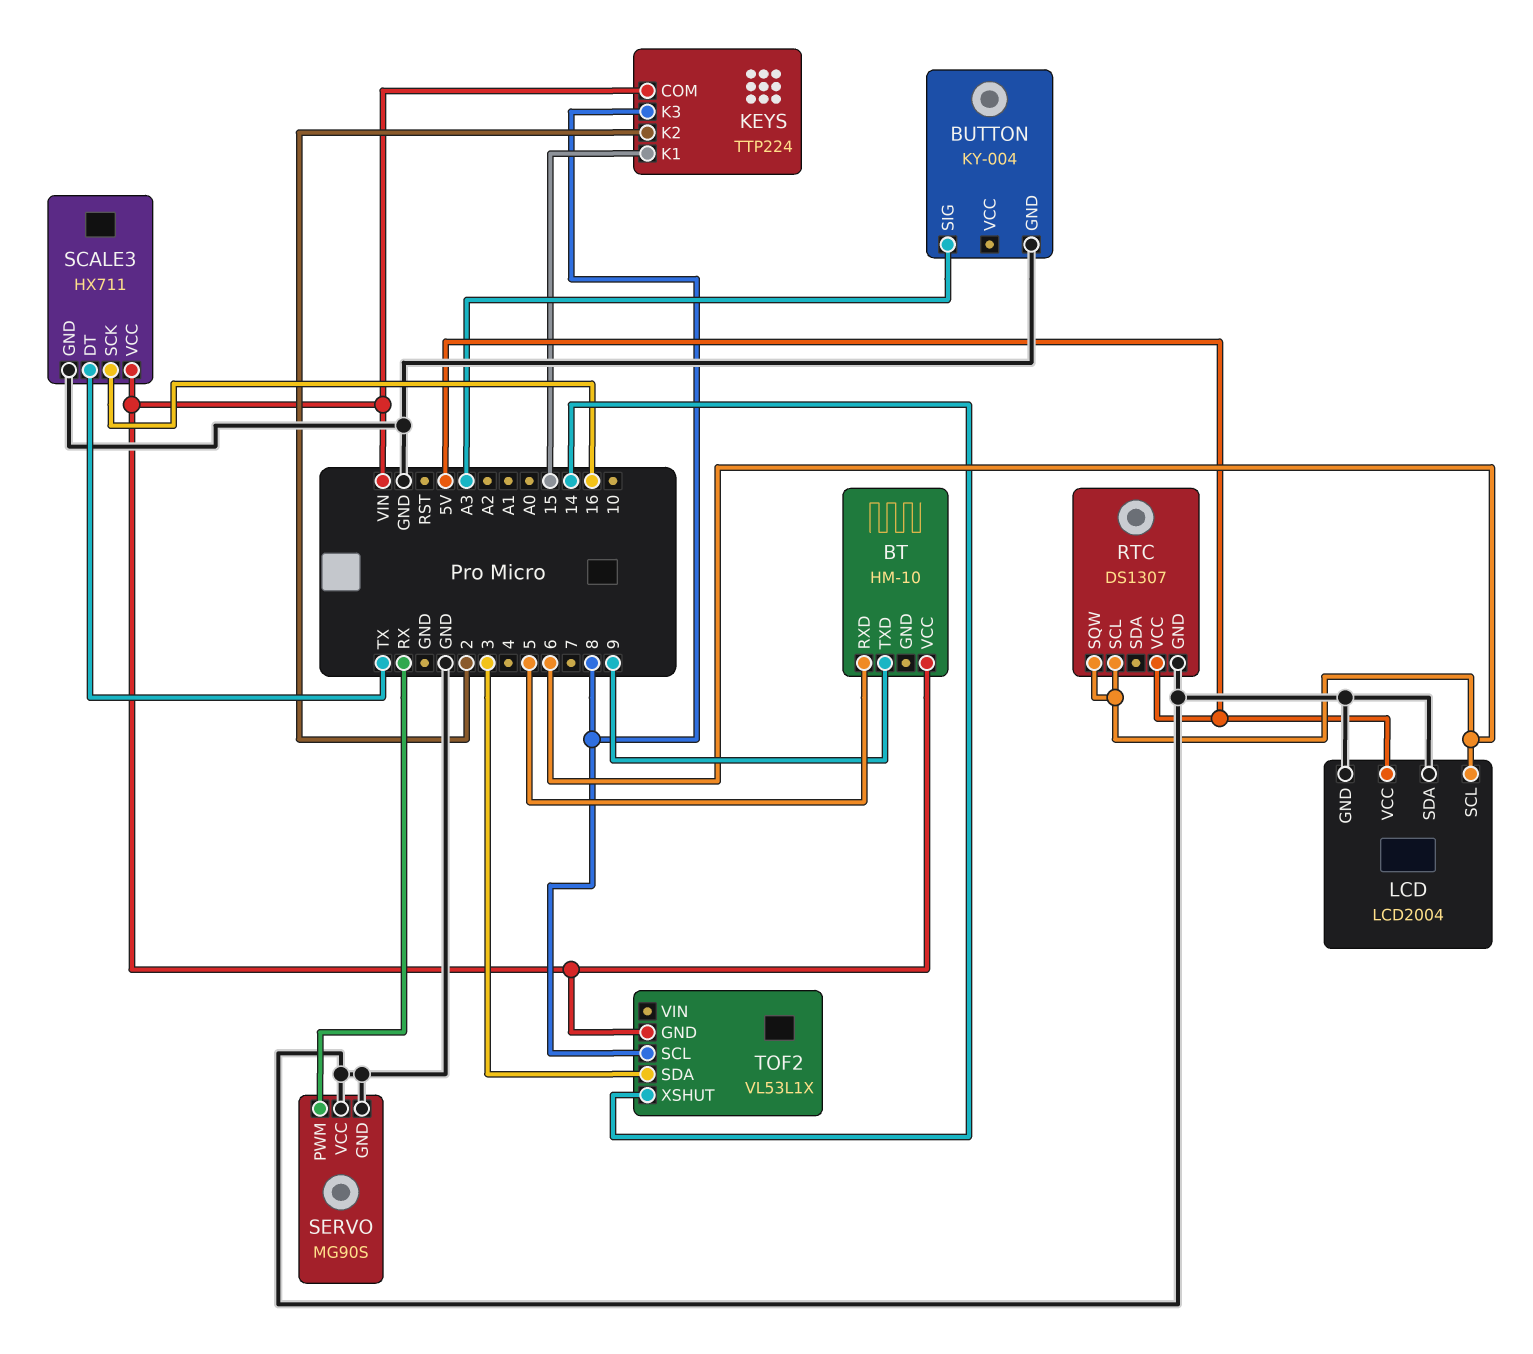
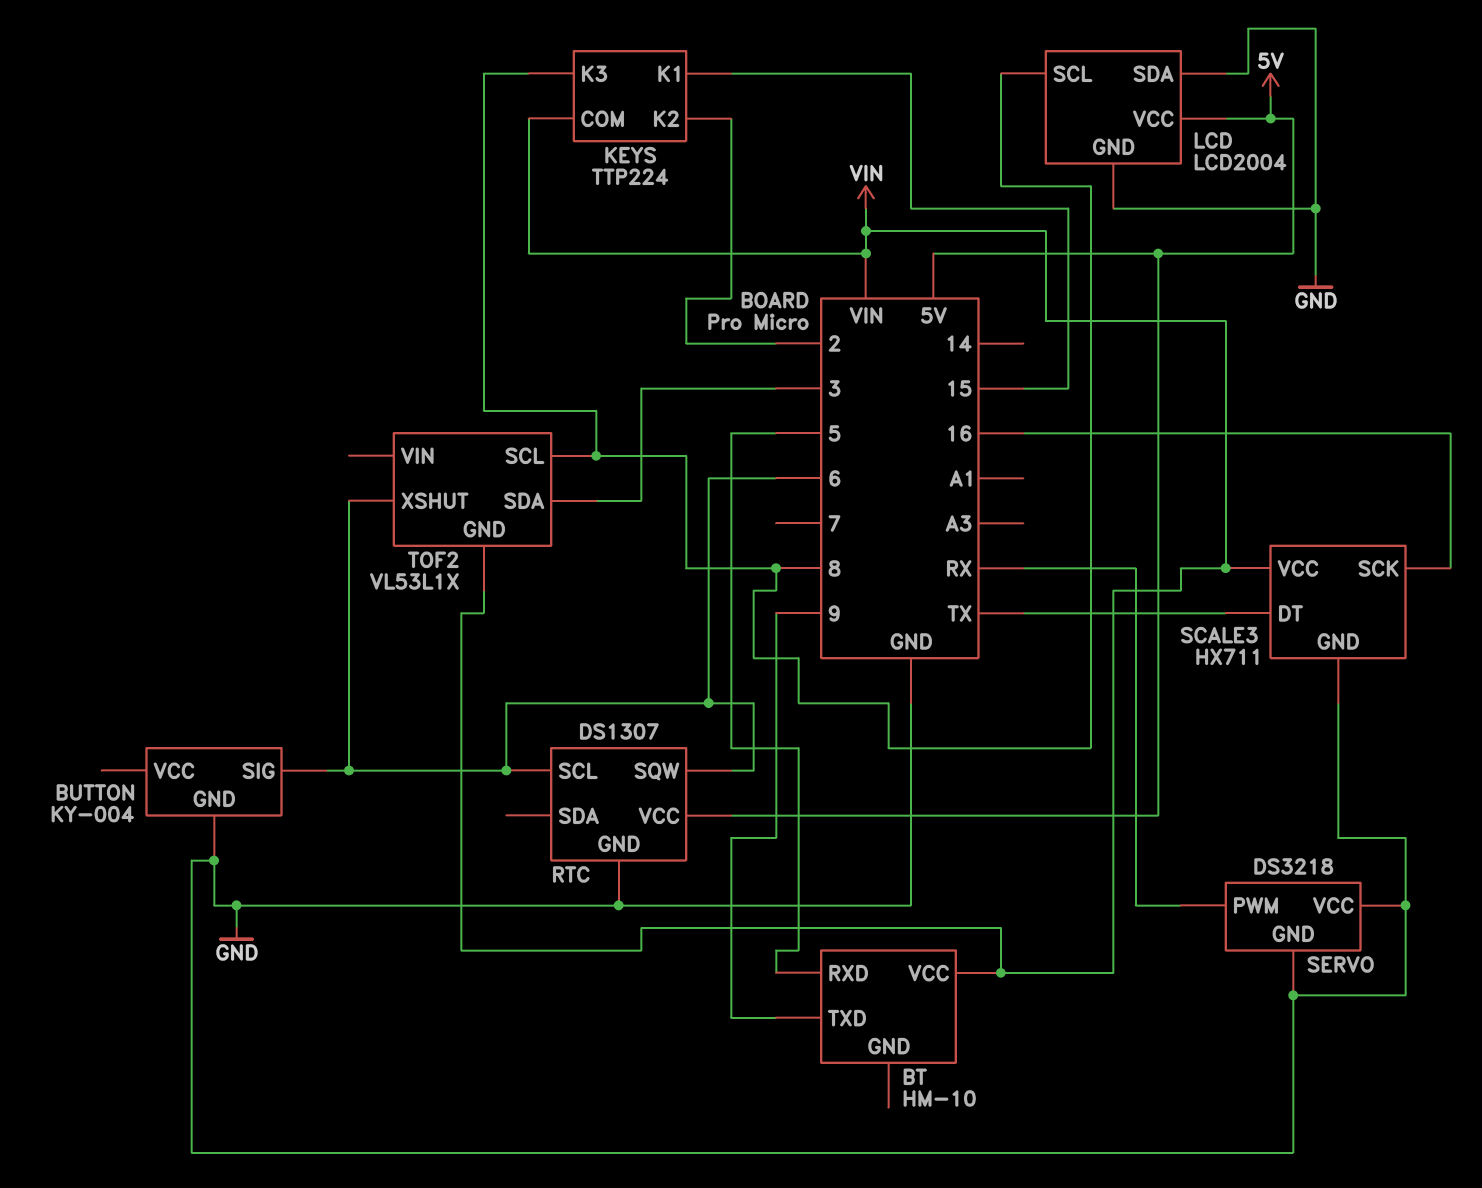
BUTTON pin SIG: A3 -> 6
LCD pin SCL: 6 -> 8
SERVO: MG90S -> DS3218
TOF2 pin XSHUT: 14 -> 6

